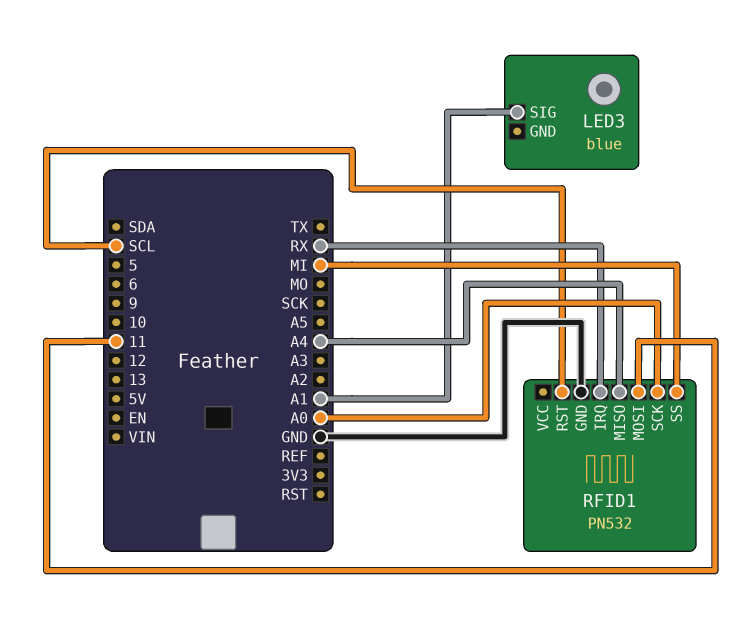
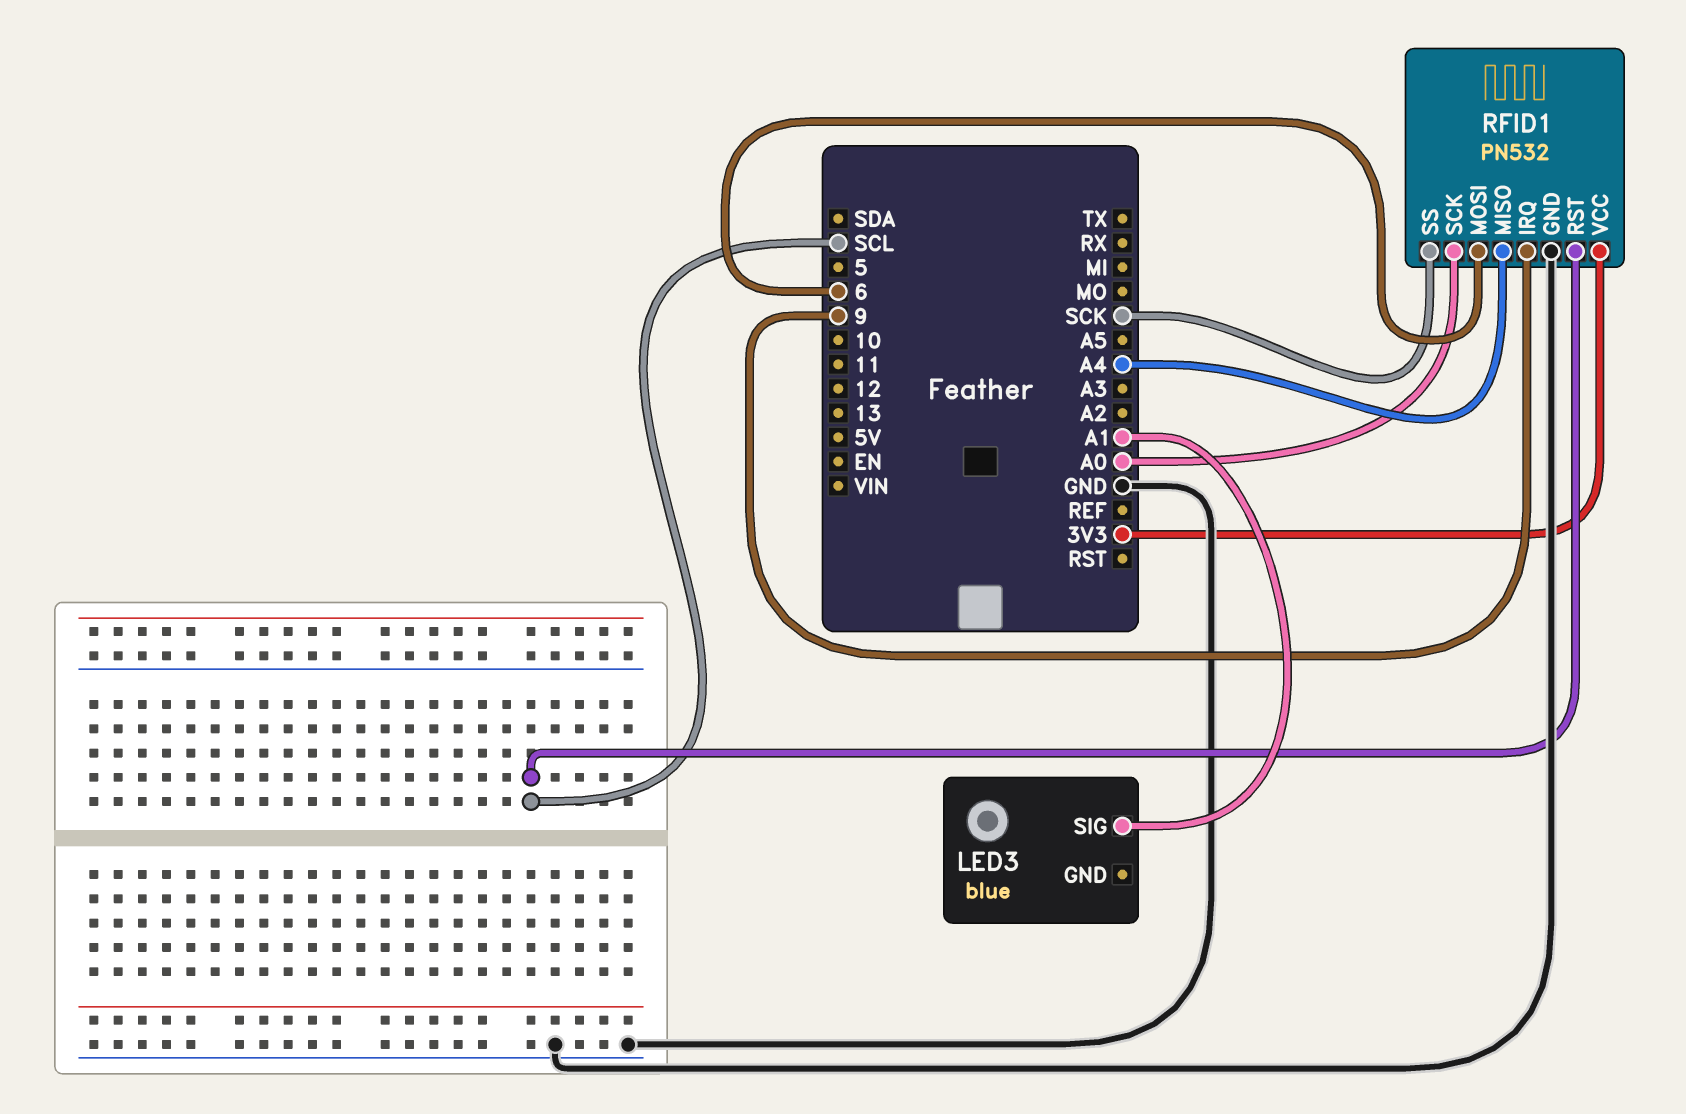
RFID1 pin IRQ: RX -> 9
RFID1 pin MOSI: 11 -> 6
RFID1 pin SS: MI -> SCK
RFID1 pin VCC: none -> 3V3

